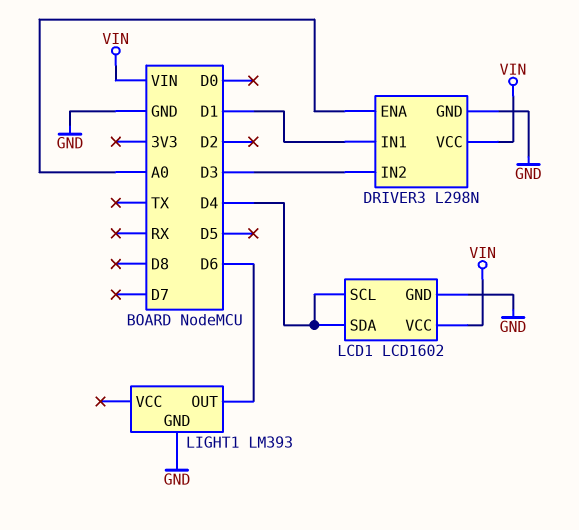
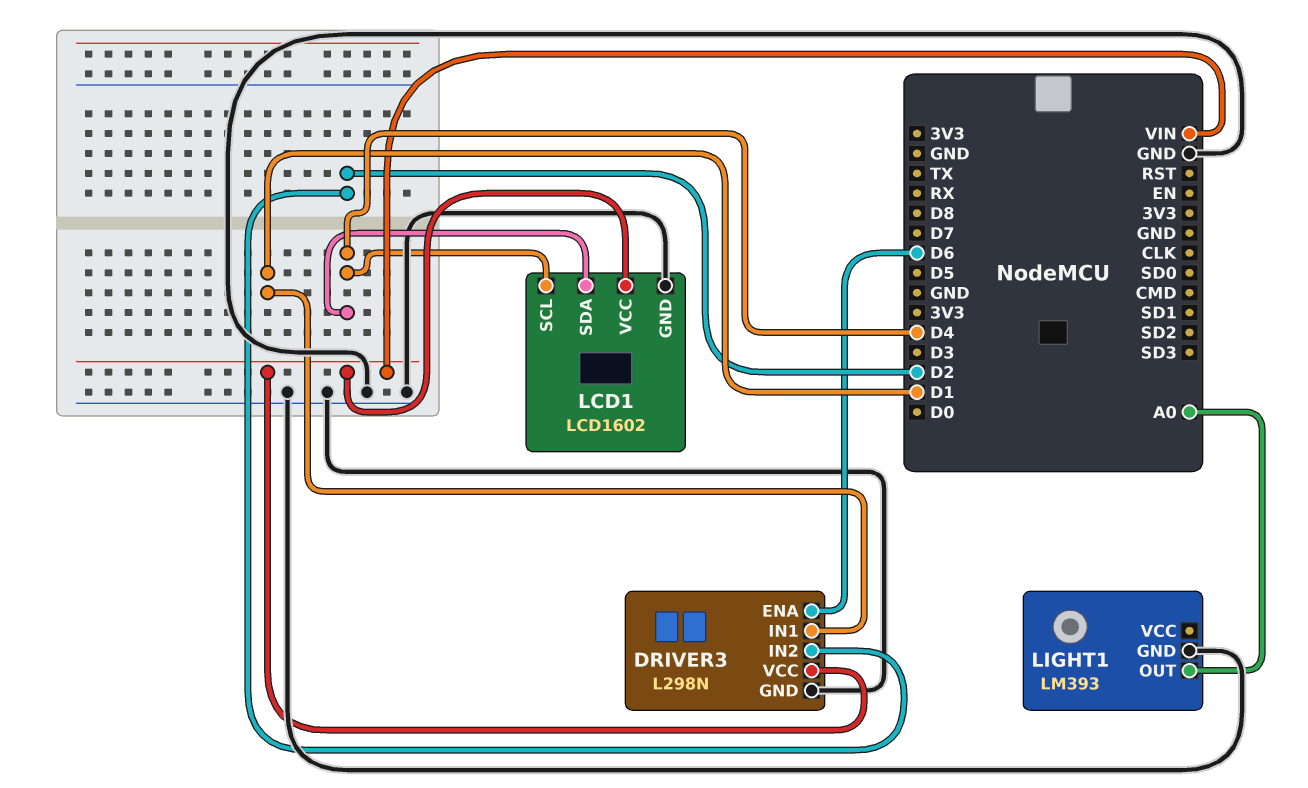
DRIVER3 pin ENA: A0 -> D6
DRIVER3 pin IN2: D3 -> D2
LIGHT1 pin OUT: D6 -> A0

